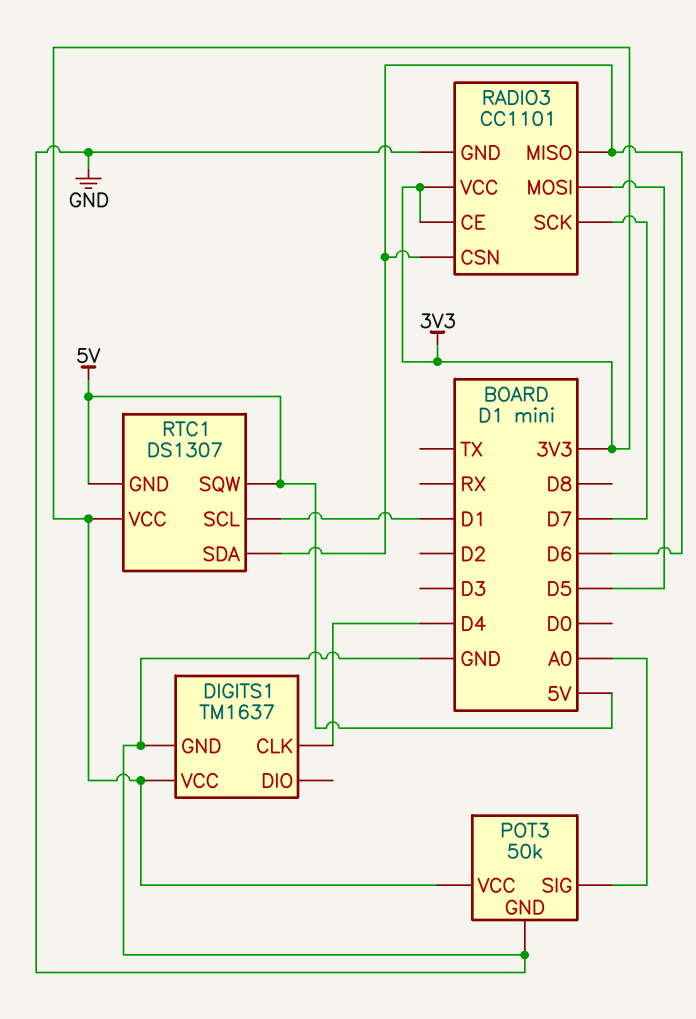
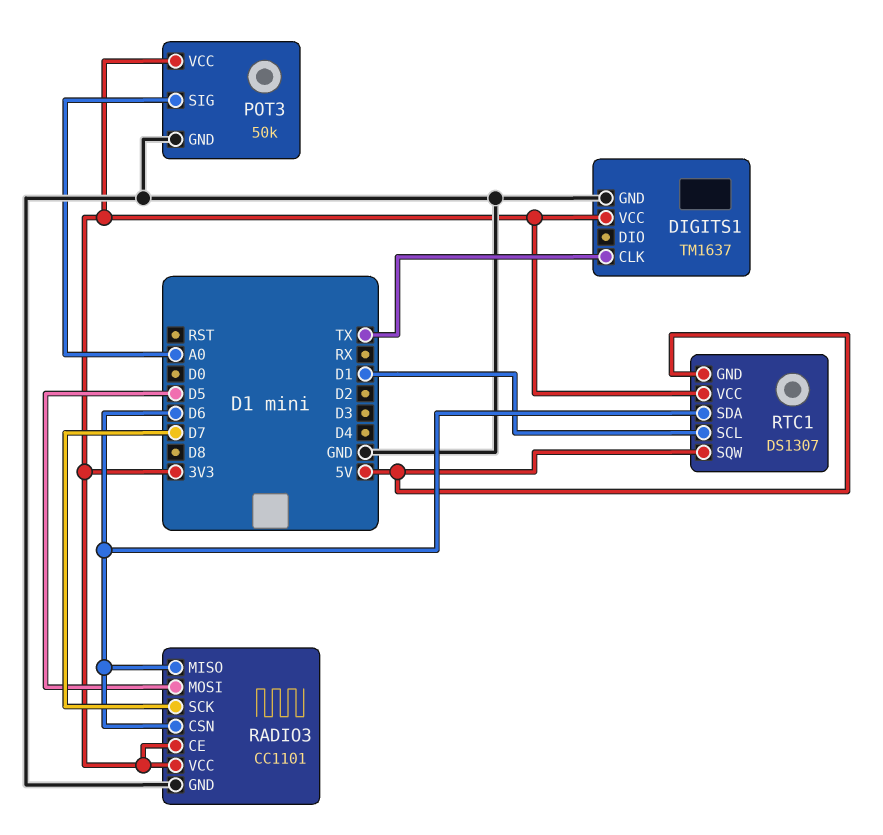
DIGITS1 pin CLK: D4 -> TX

